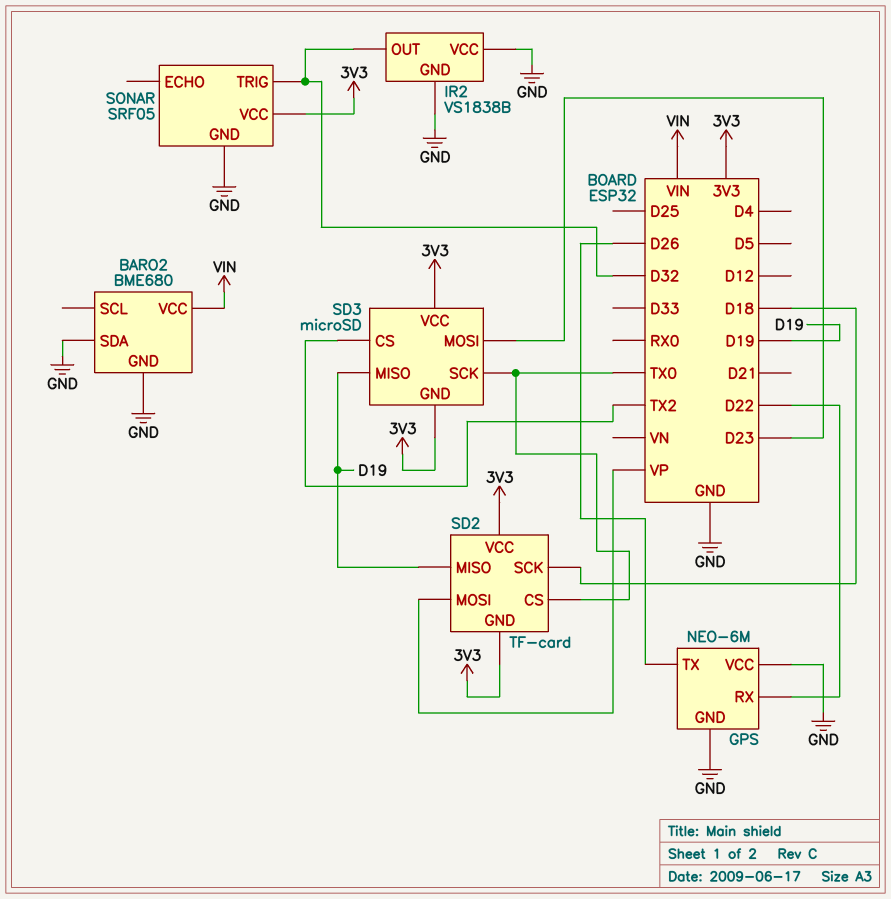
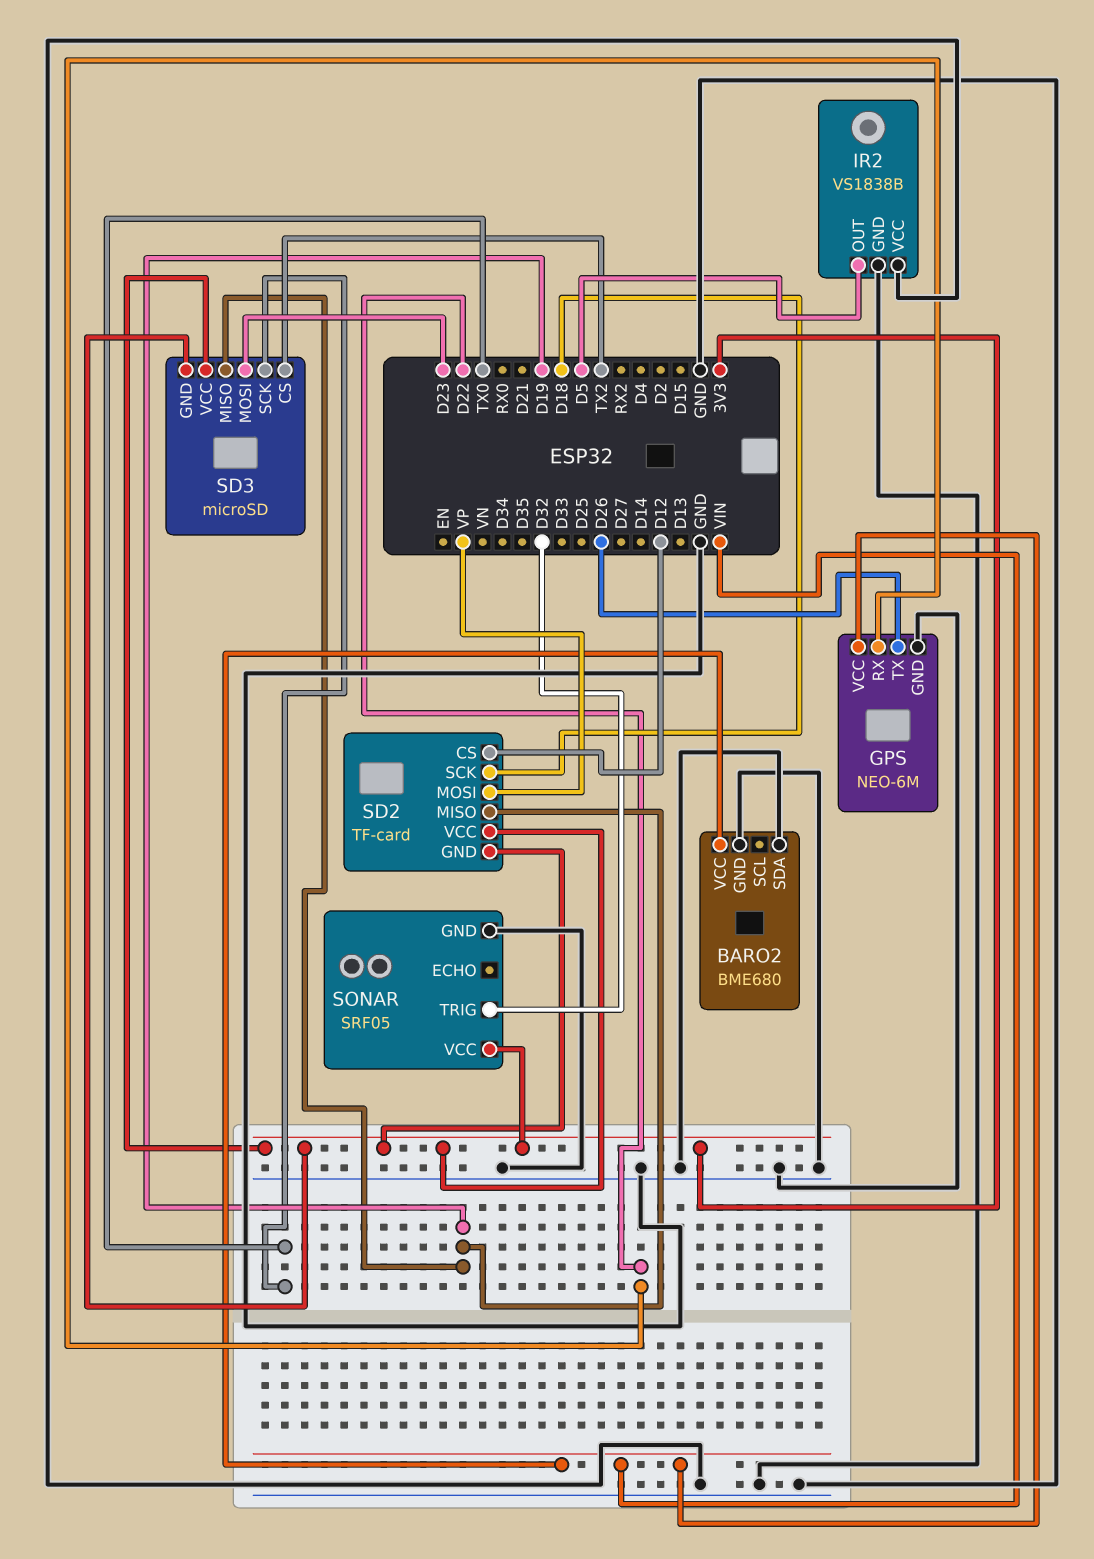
GPS pin VCC: GND -> VIN
IR2 pin OUT: D32 -> D5
SD2 pin CS: TX0 -> D12

